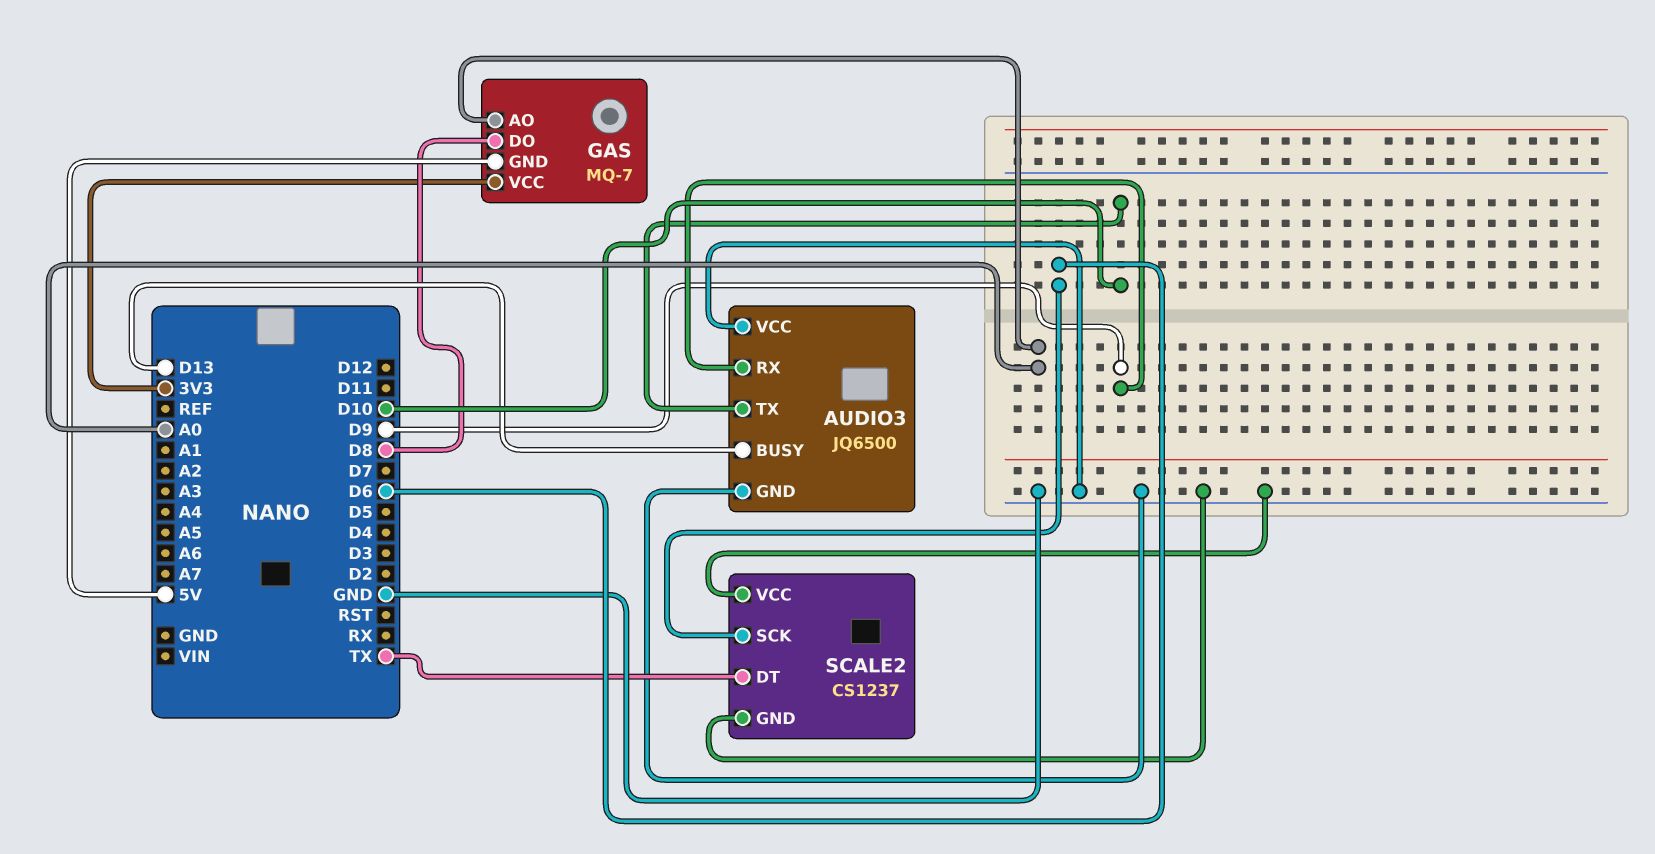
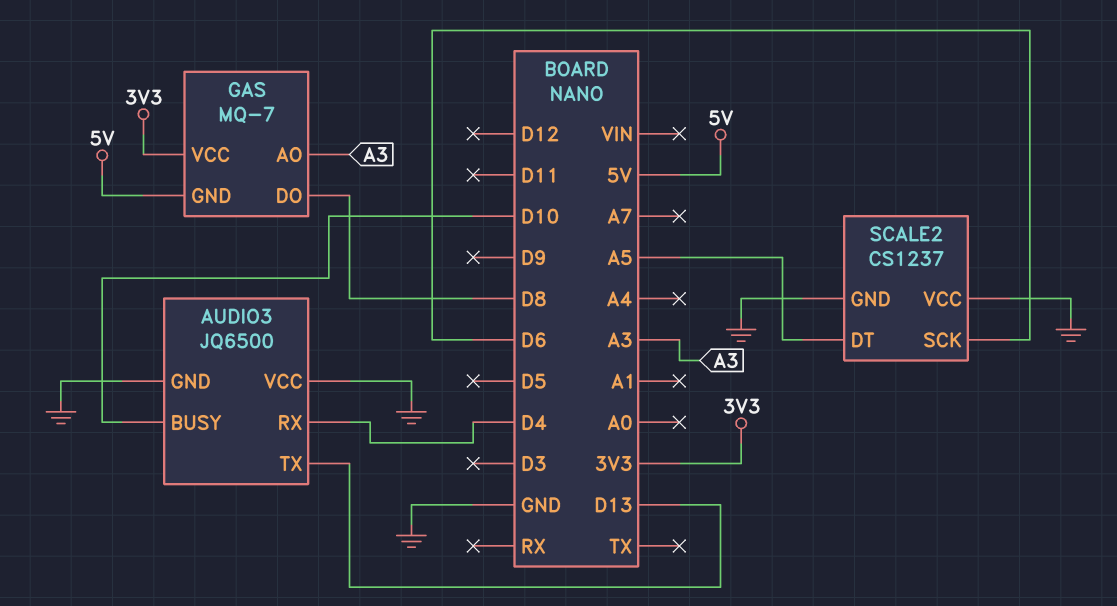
AUDIO3 pin BUSY: D13 -> D10
AUDIO3 pin RX: D9 -> D4
AUDIO3 pin TX: D10 -> D13
GAS pin AO: A0 -> A3
SCALE2 pin DT: TX -> A5

